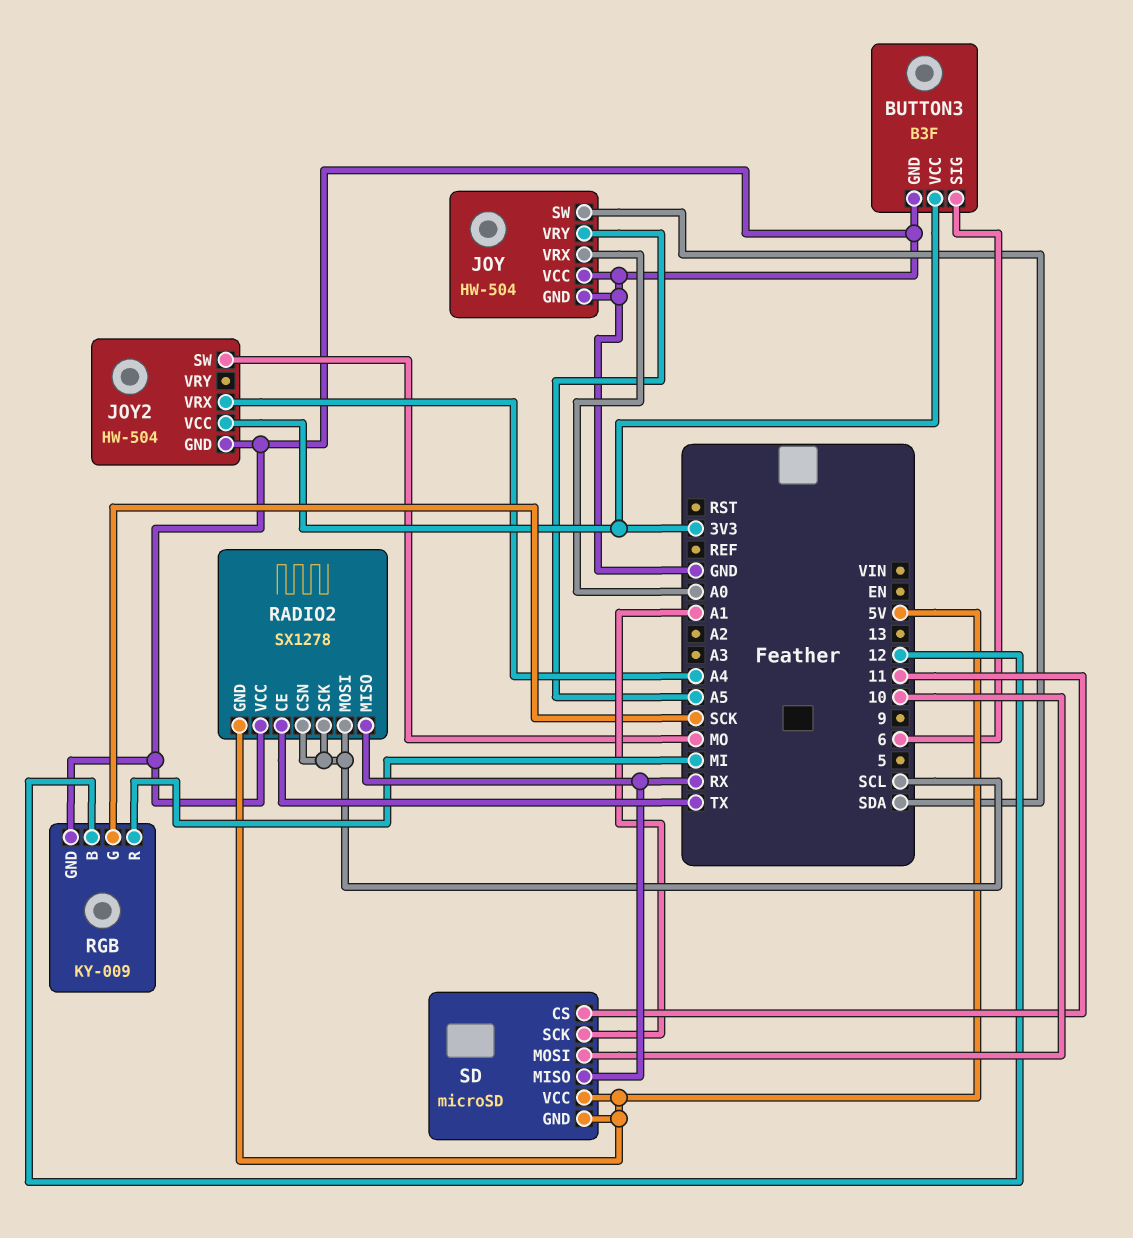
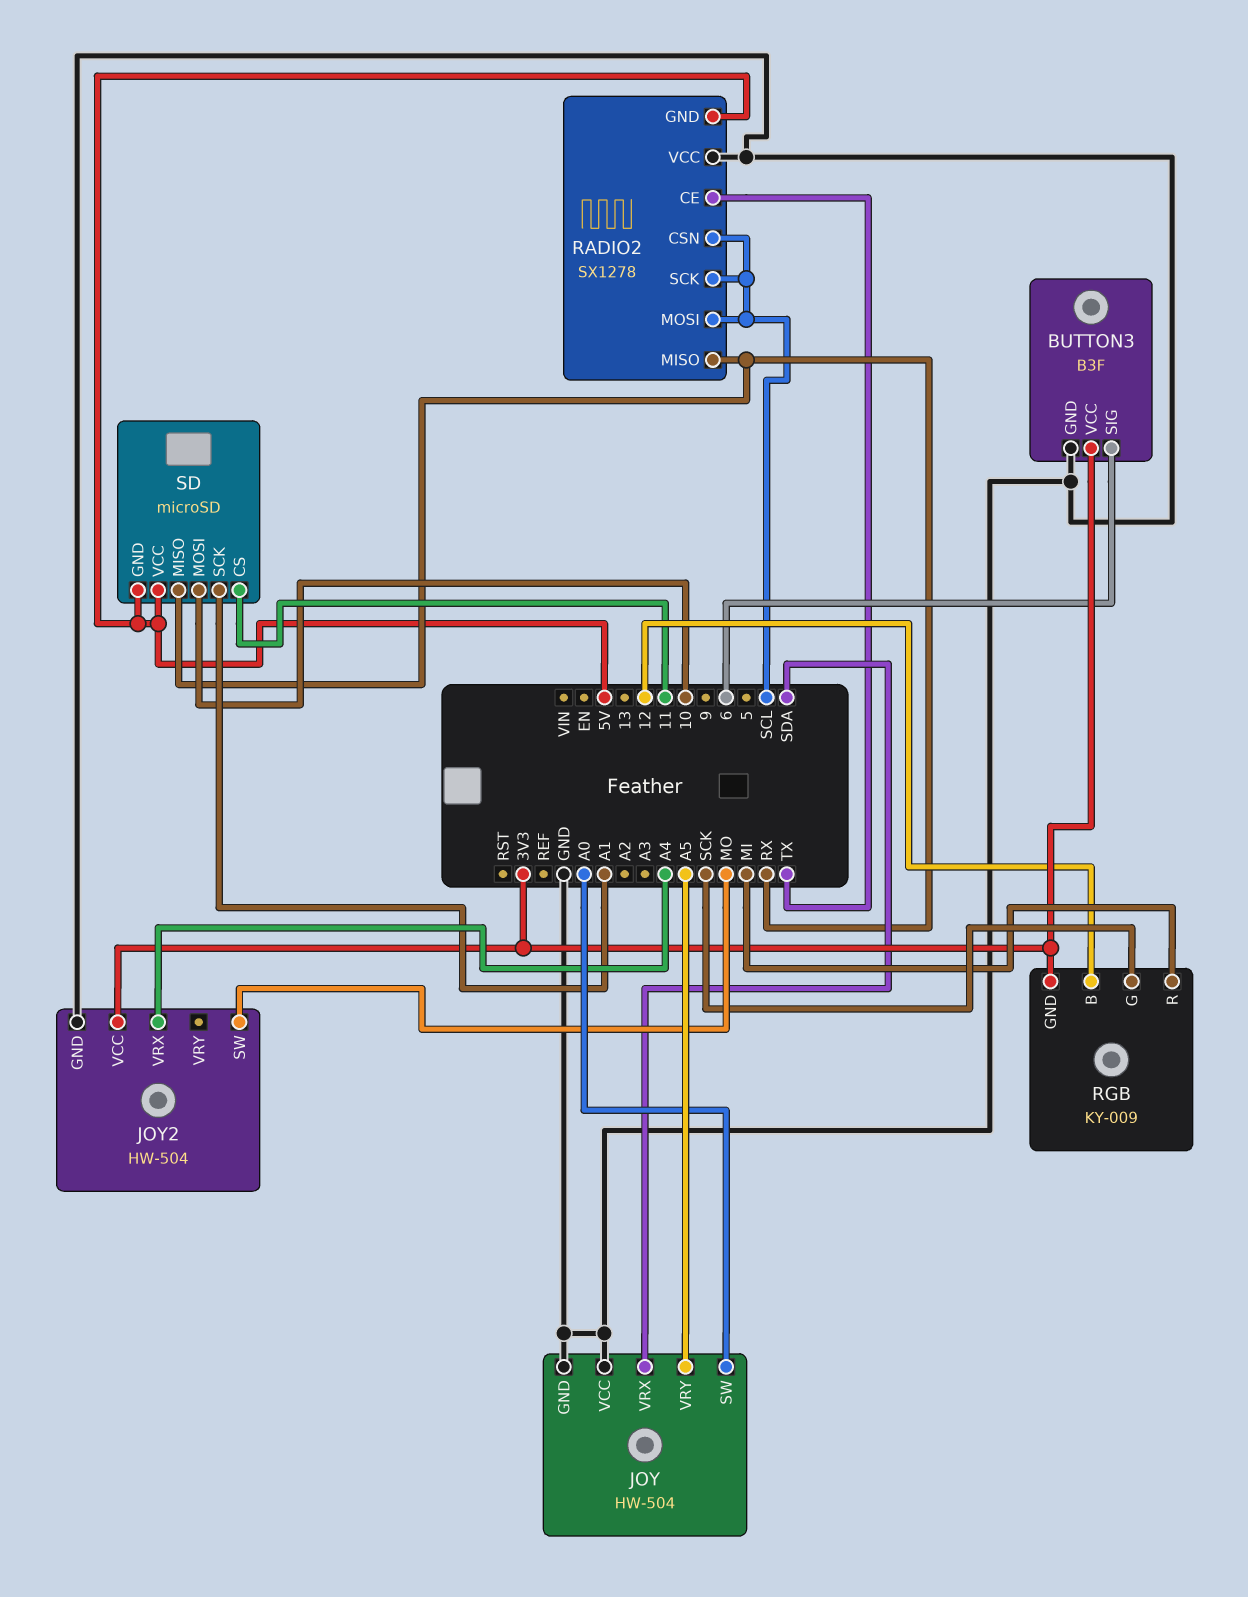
JOY pin SW: SDA -> A0
JOY pin VRX: A0 -> SDA
RGB pin GND: GND -> 3V3

